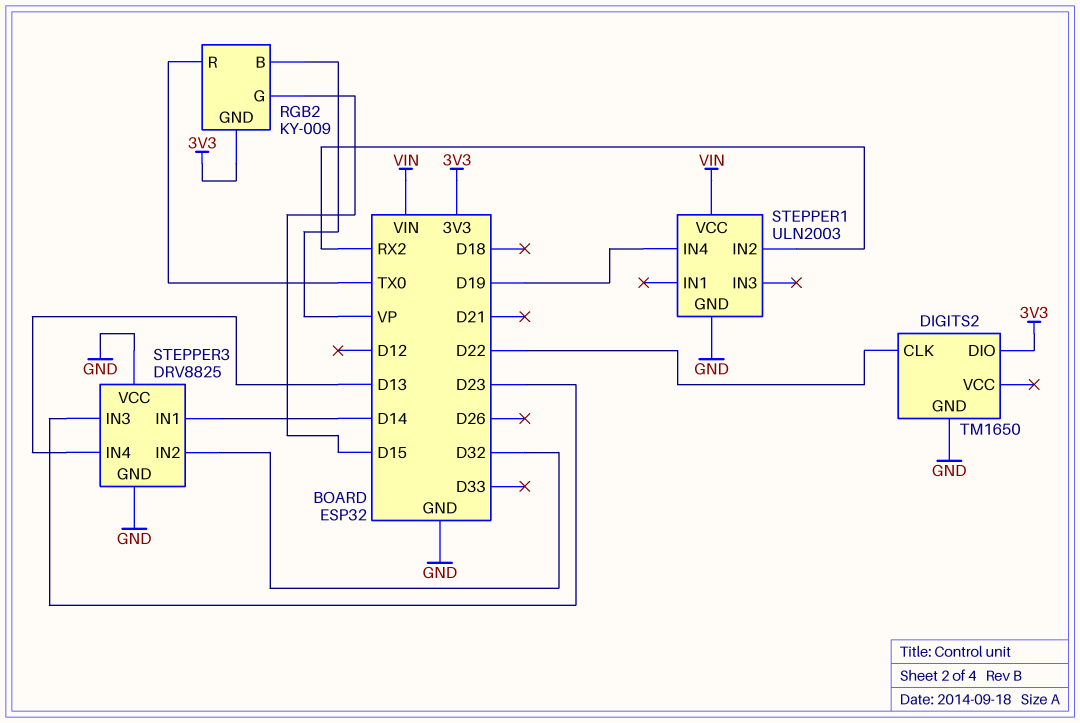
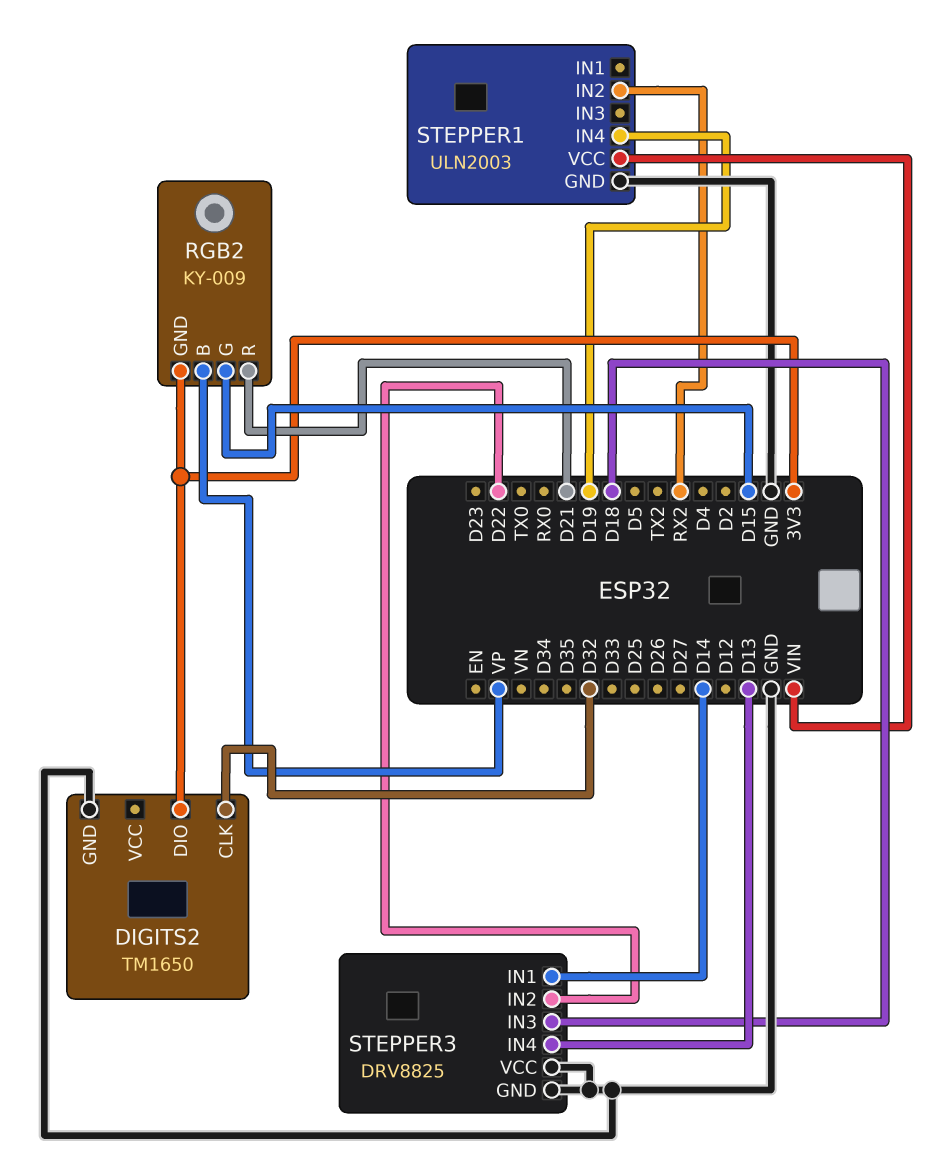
DIGITS2 pin CLK: D22 -> D32
RGB2 pin R: TX0 -> D21
STEPPER3 pin IN2: D32 -> D22
STEPPER3 pin IN3: D23 -> D18

